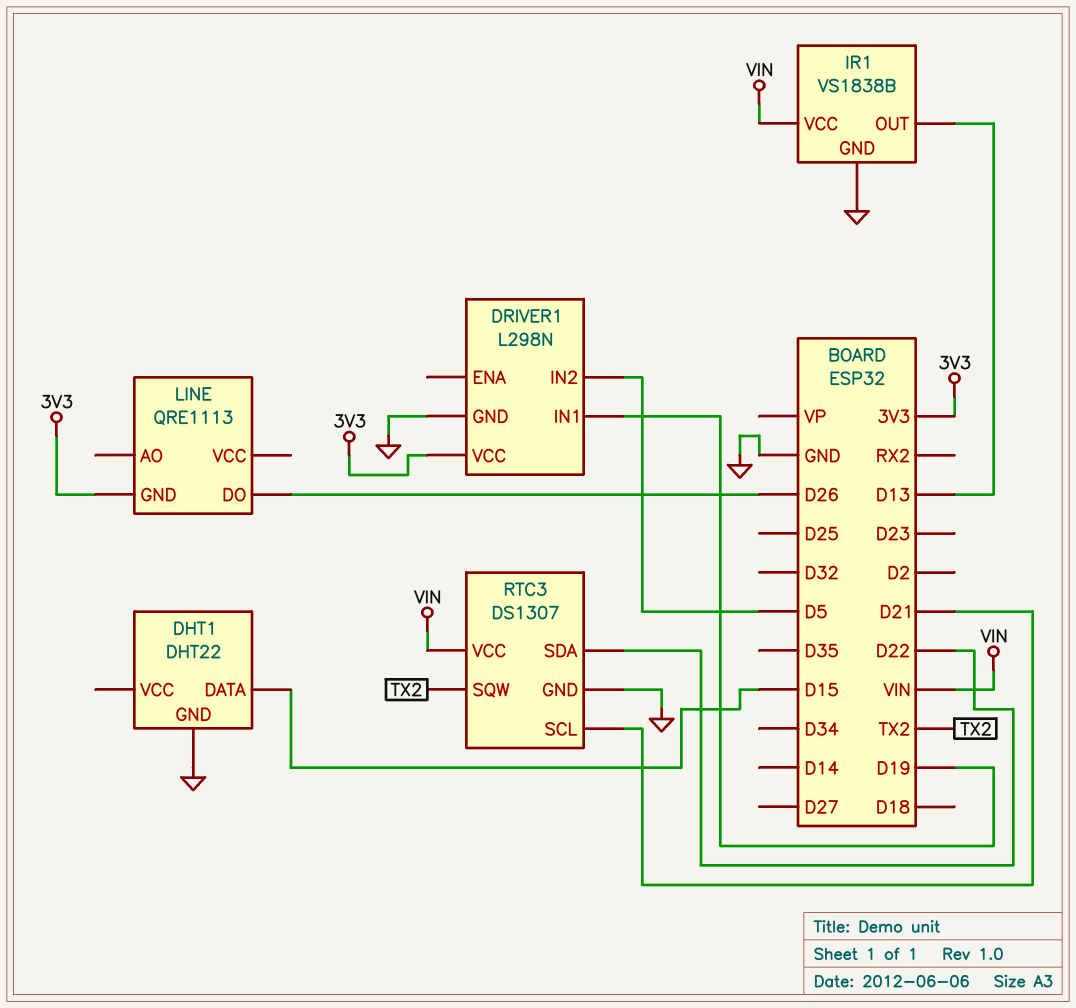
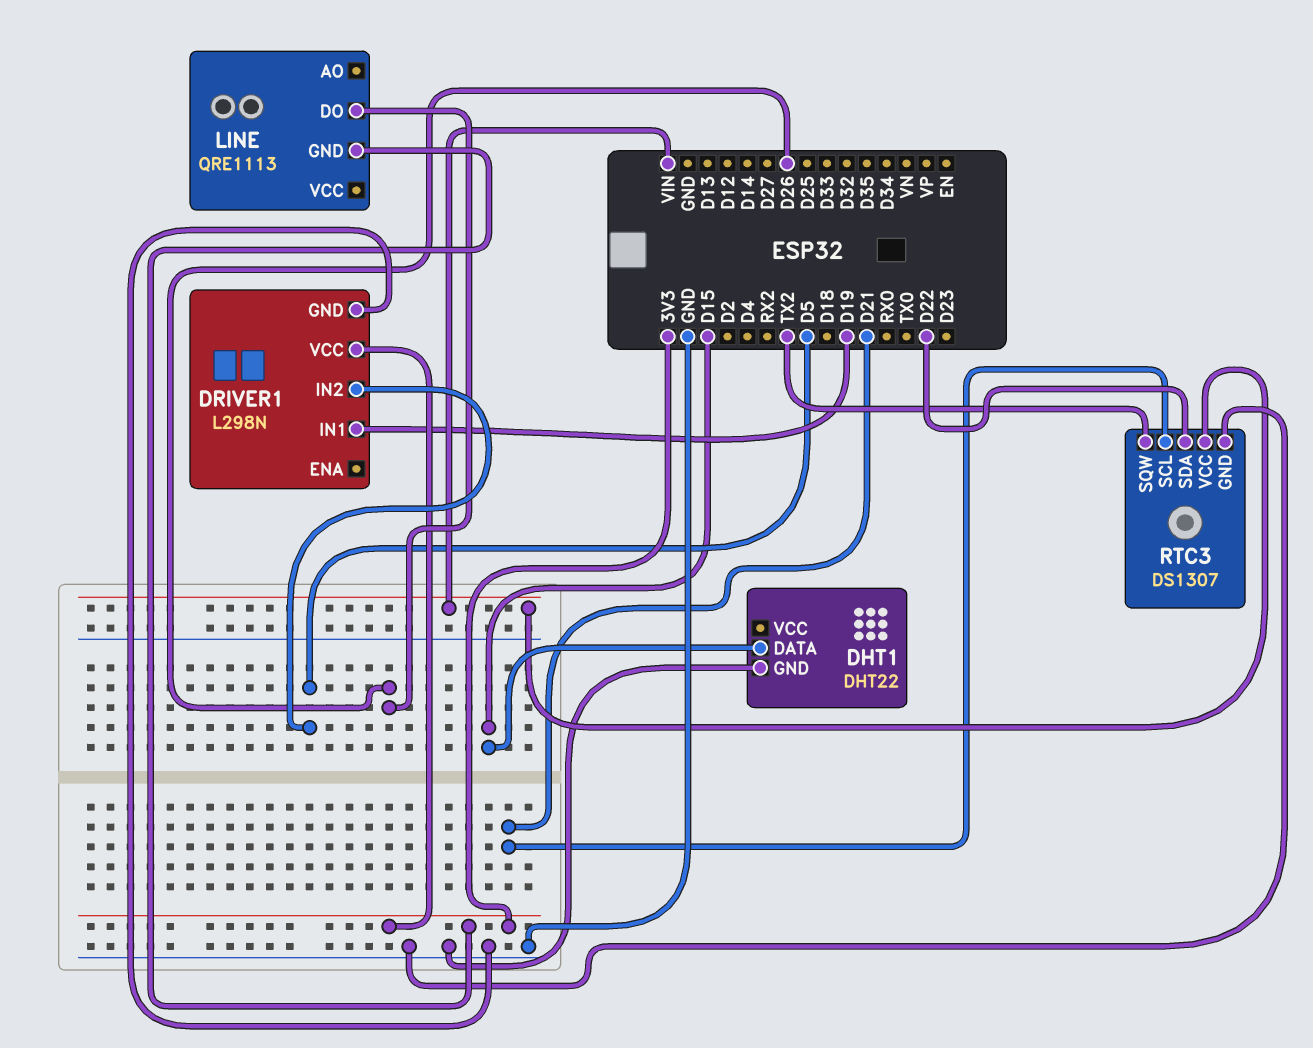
IR1: VS1838B -> none
IR1 pin GND: GND -> none
IR1 pin OUT: D13 -> none
IR1 pin VCC: VIN -> none

